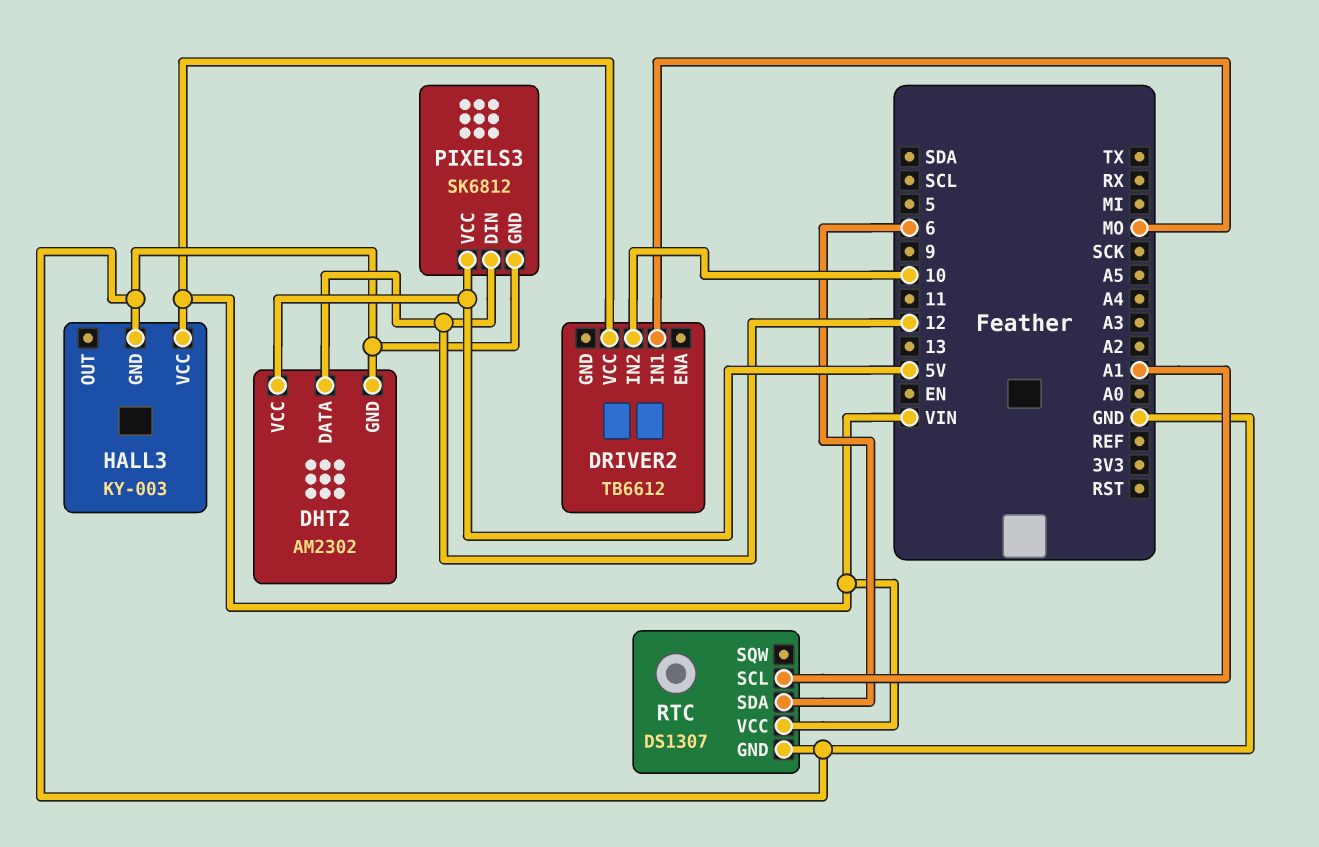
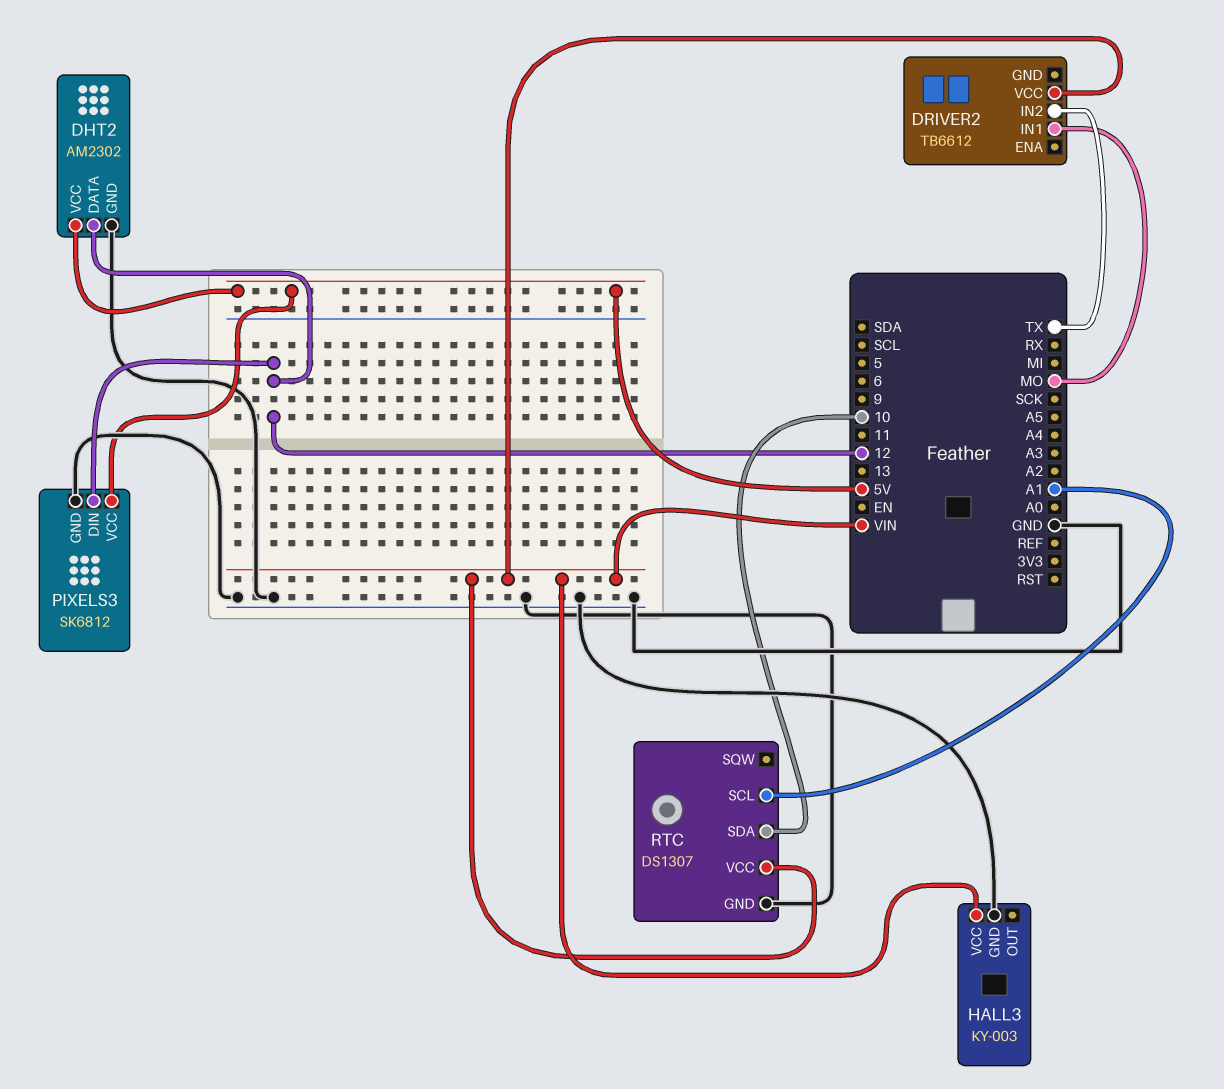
DRIVER2 pin IN2: 10 -> TX
RTC pin SDA: 6 -> 10

